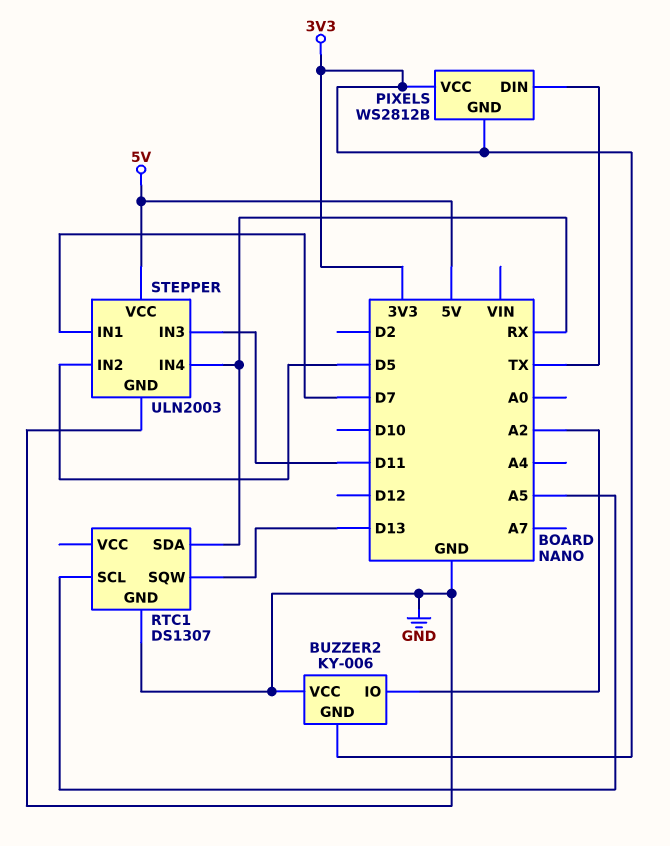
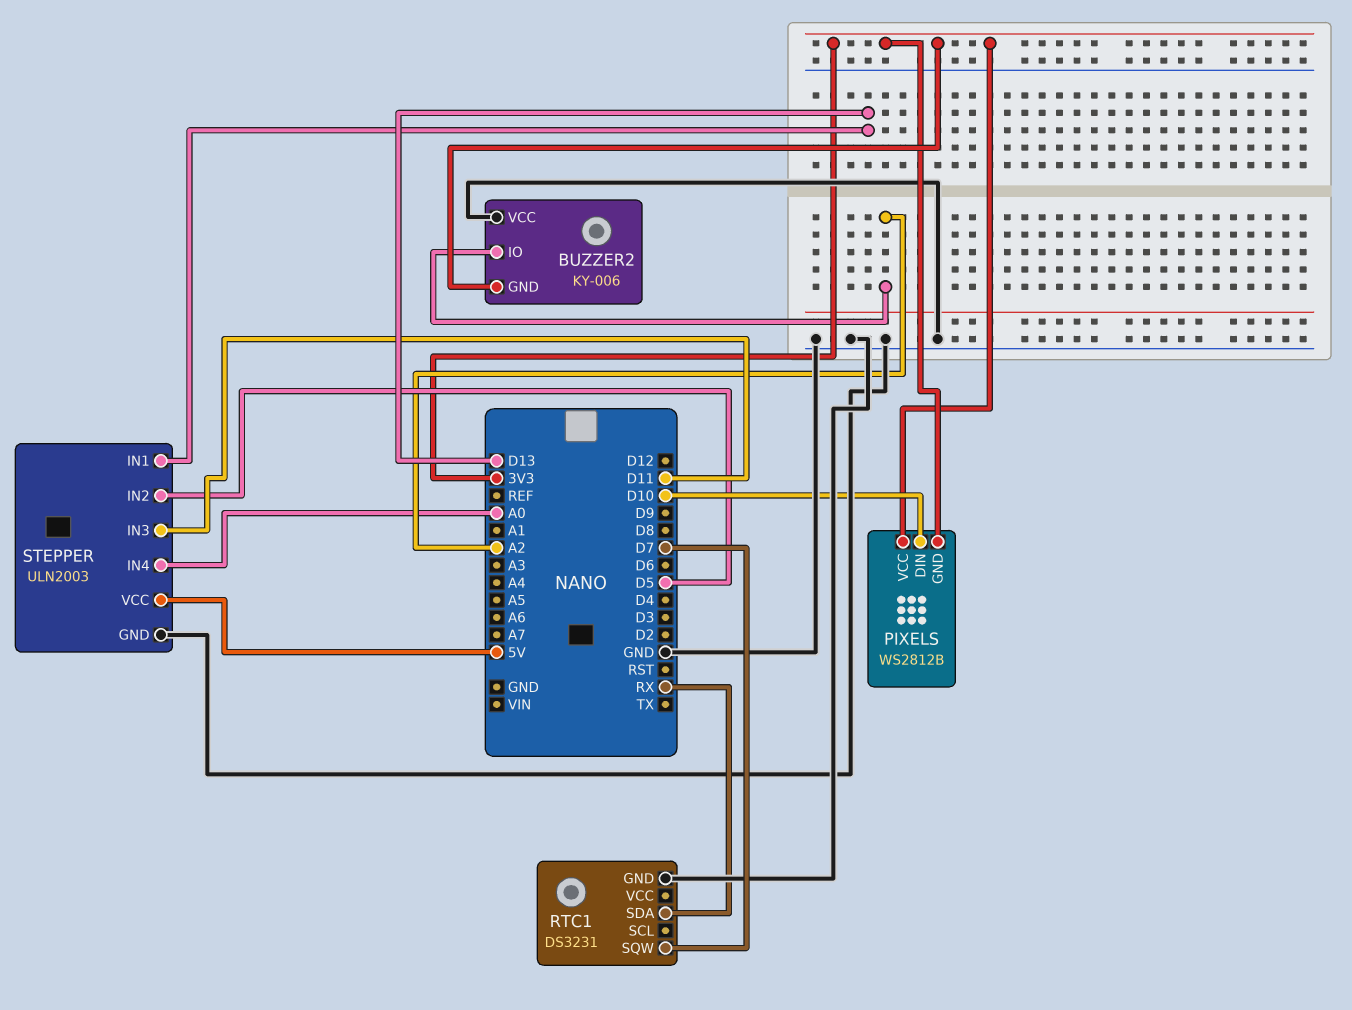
PIXELS pin DIN: TX -> D10
RTC1: DS1307 -> DS3231
RTC1 pin SCL: A5 -> none
RTC1 pin SQW: D13 -> D7
STEPPER pin IN1: D7 -> D13
STEPPER pin IN4: RX -> A0

